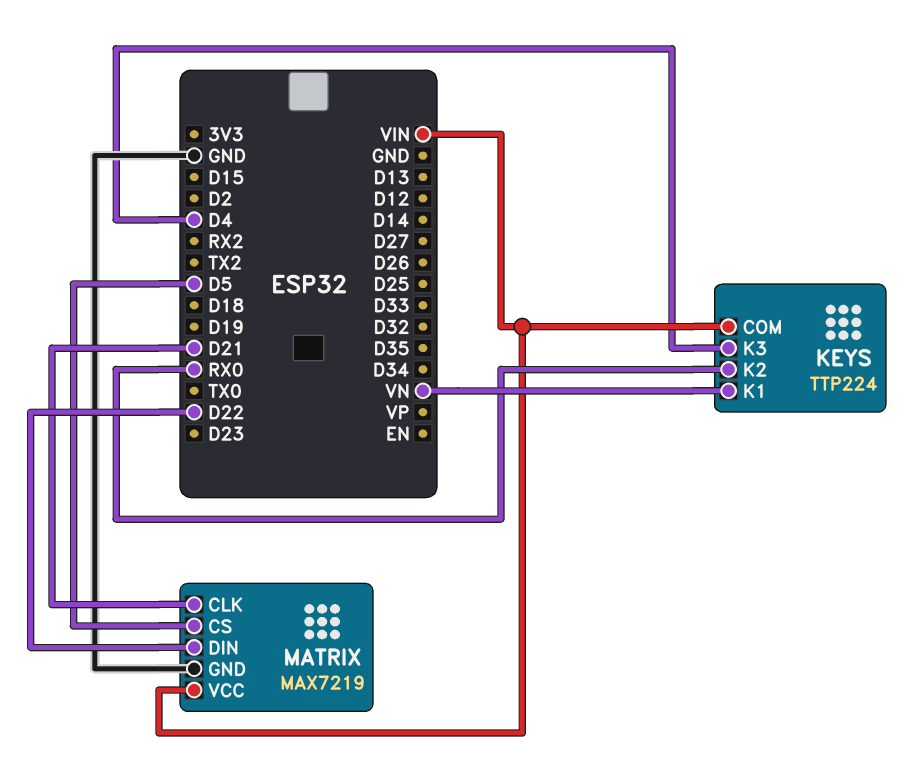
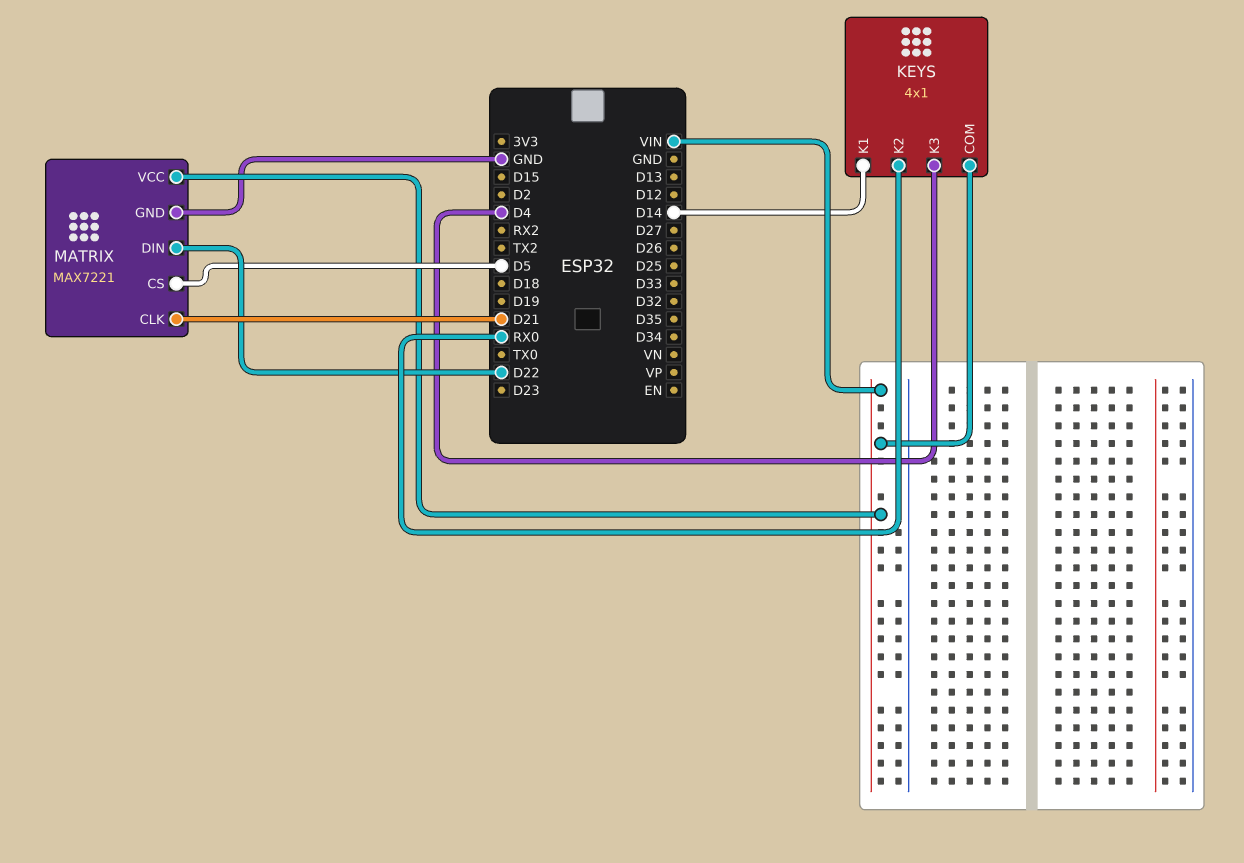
KEYS: TTP224 -> 4x1
KEYS pin K1: VN -> D14
MATRIX: MAX7219 -> MAX7221

